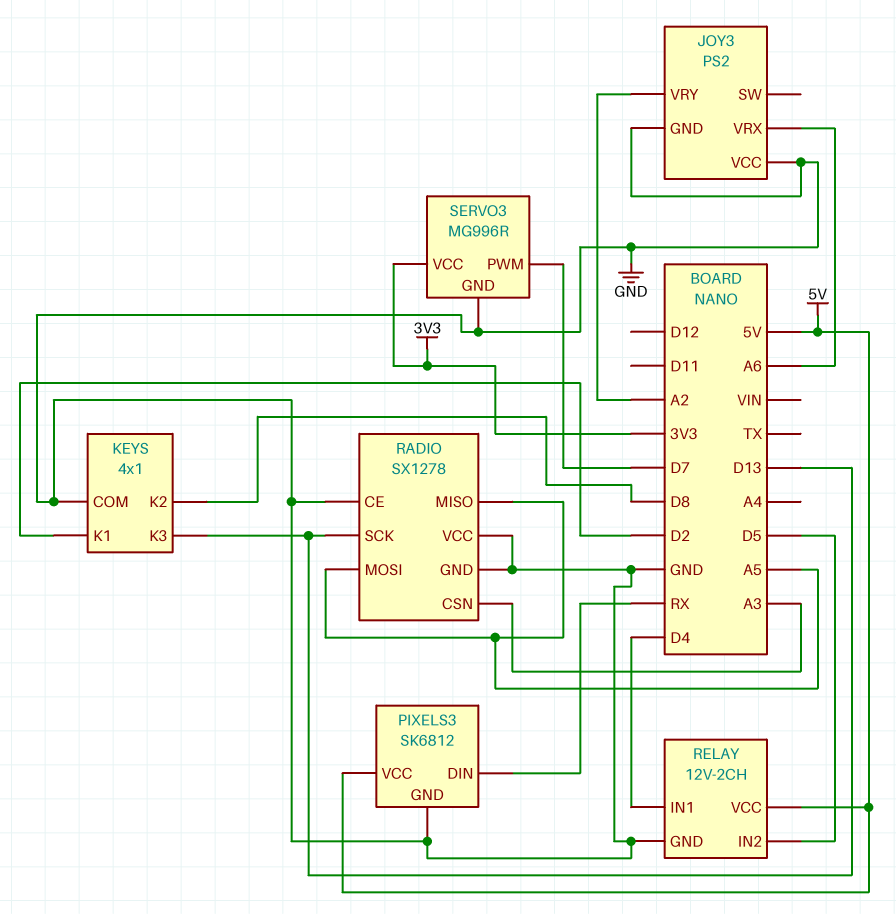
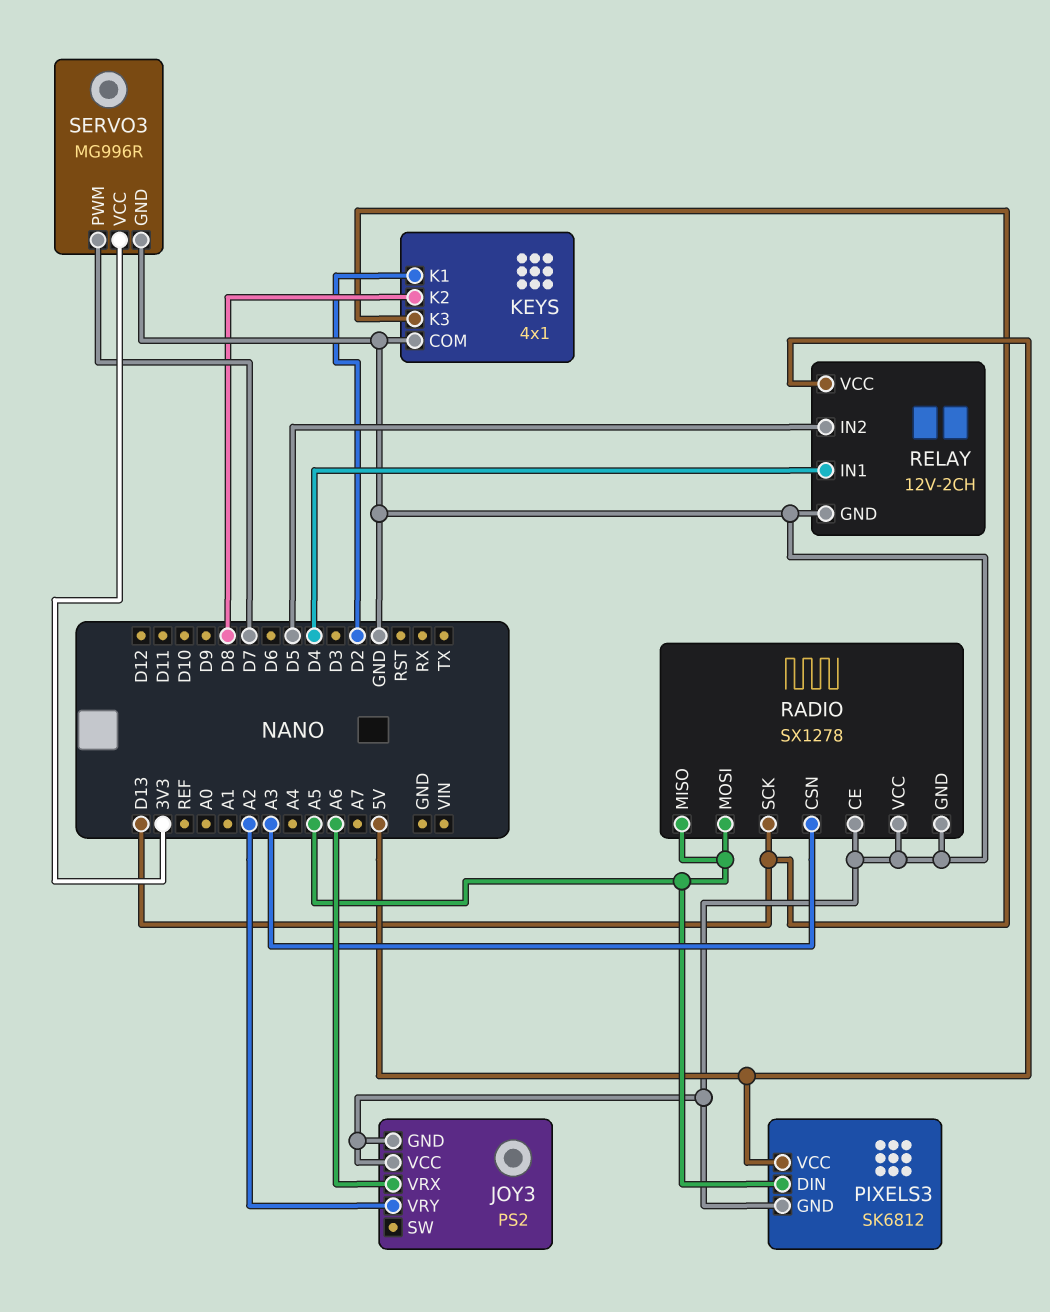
PIXELS3 pin DIN: RX -> A5

